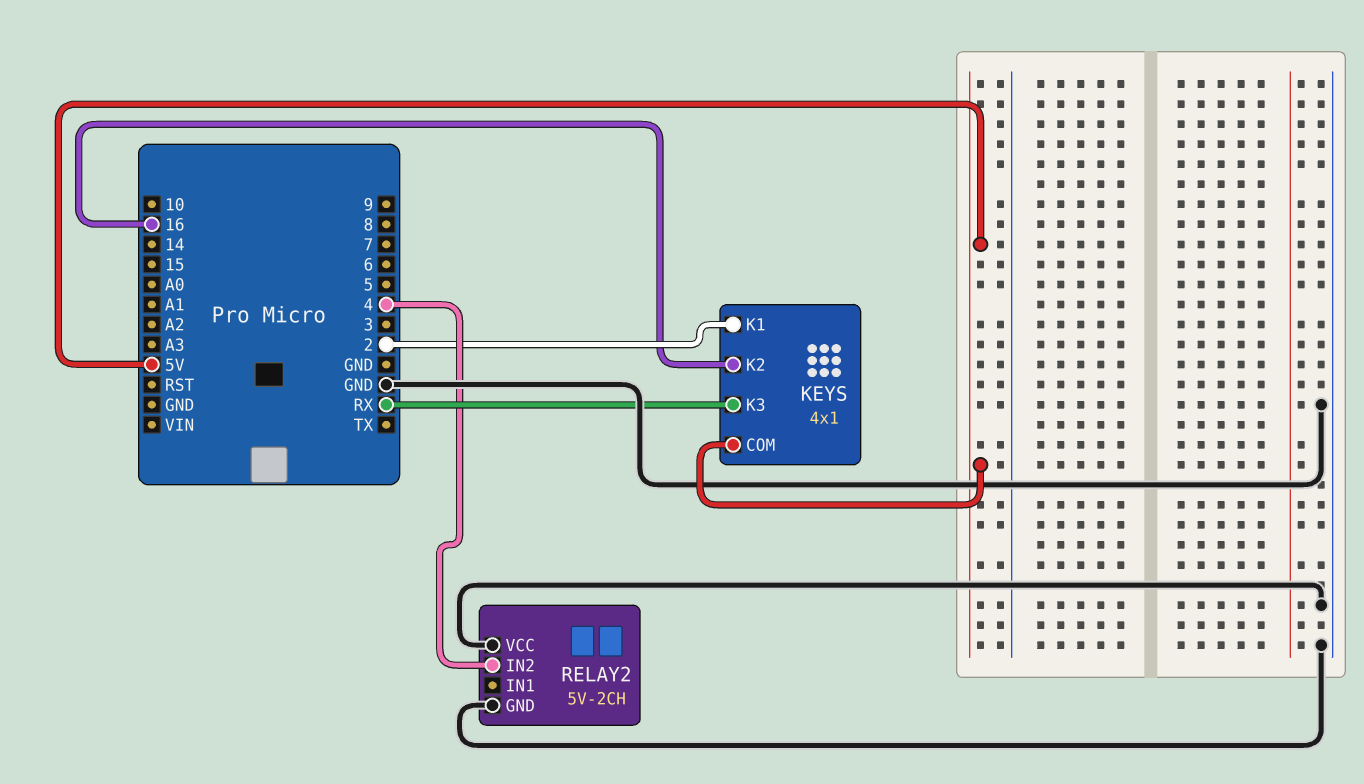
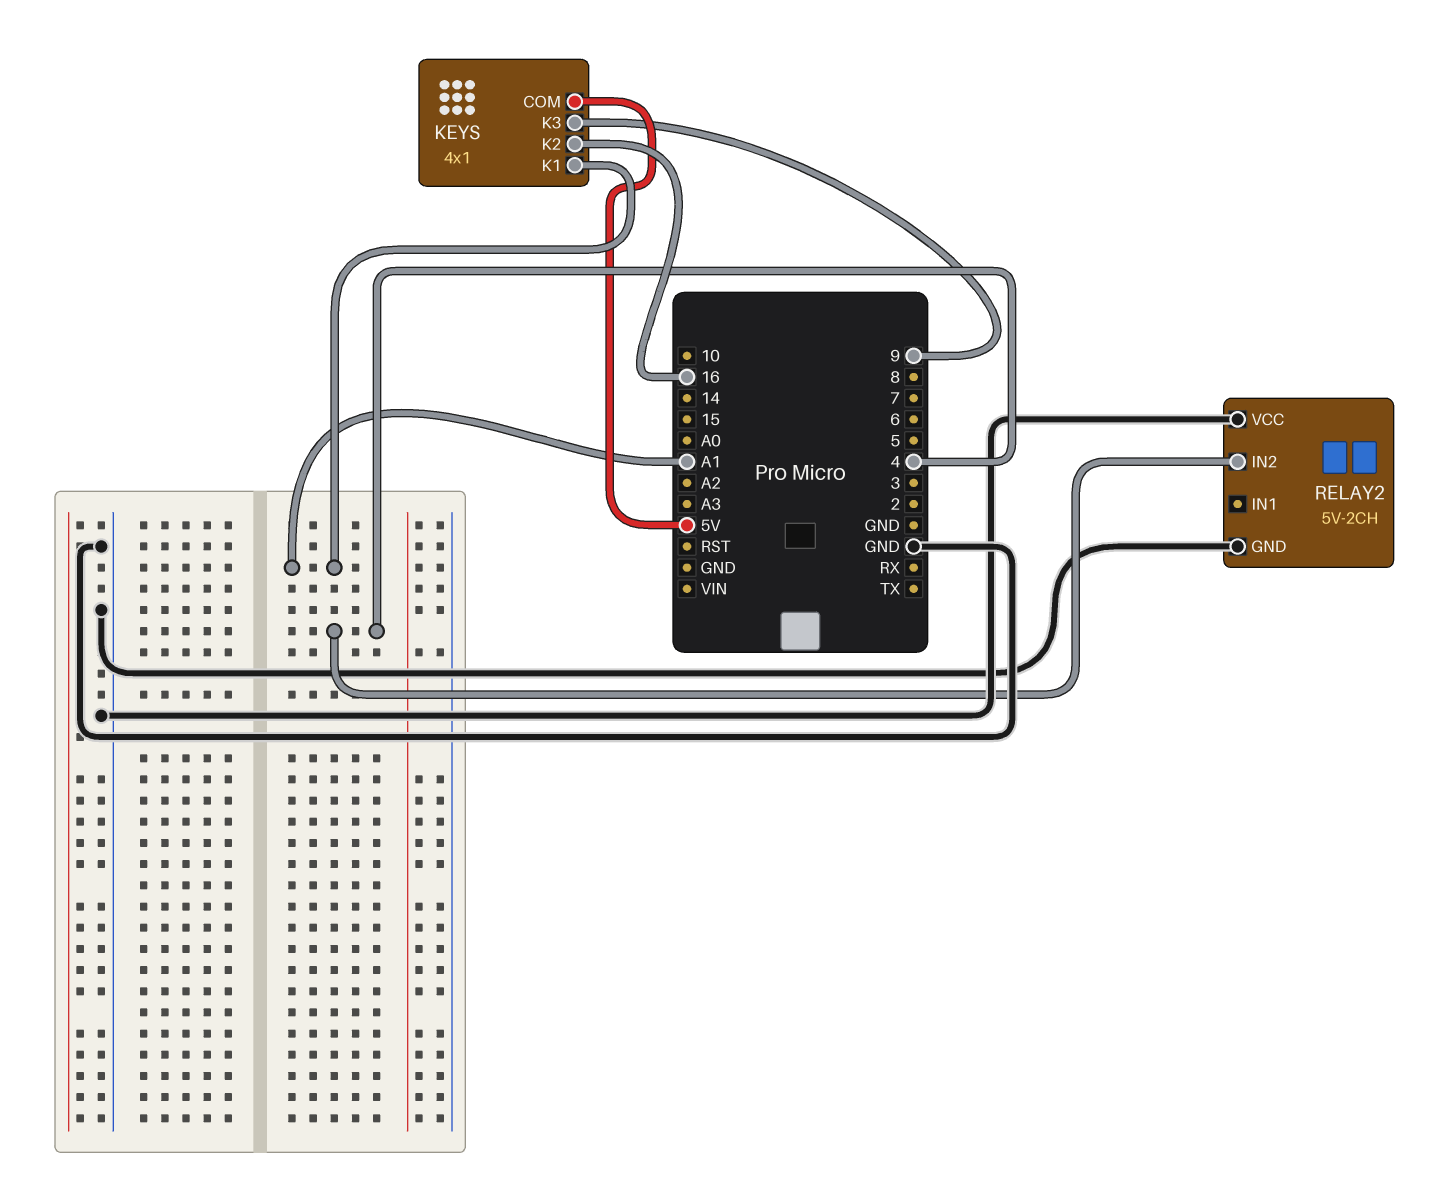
KEYS pin K1: 2 -> A1
KEYS pin K3: RX -> 9

